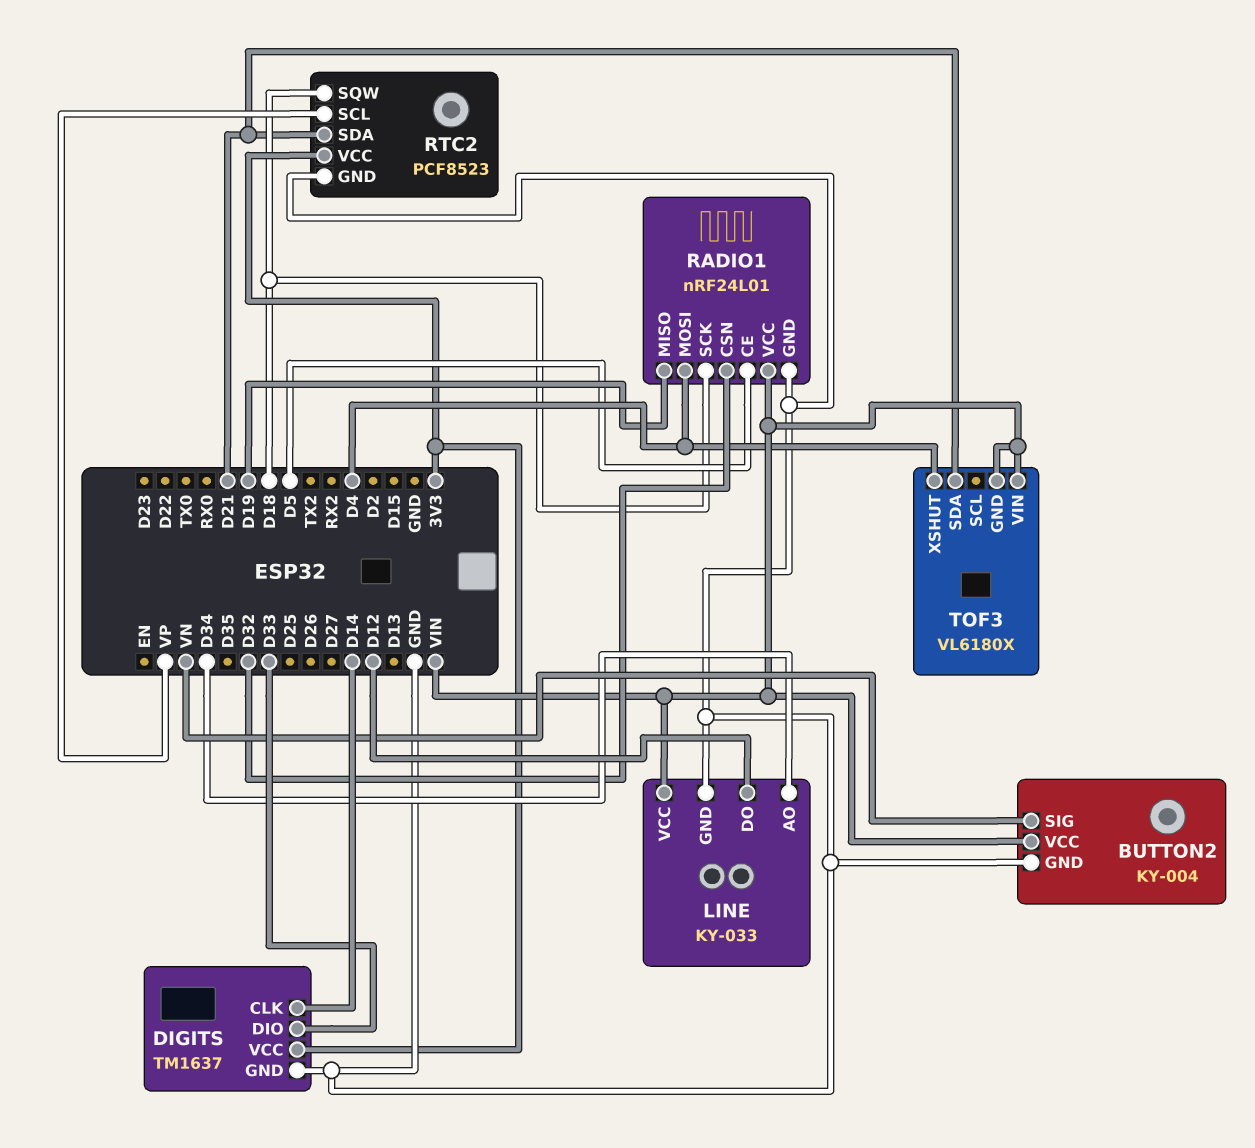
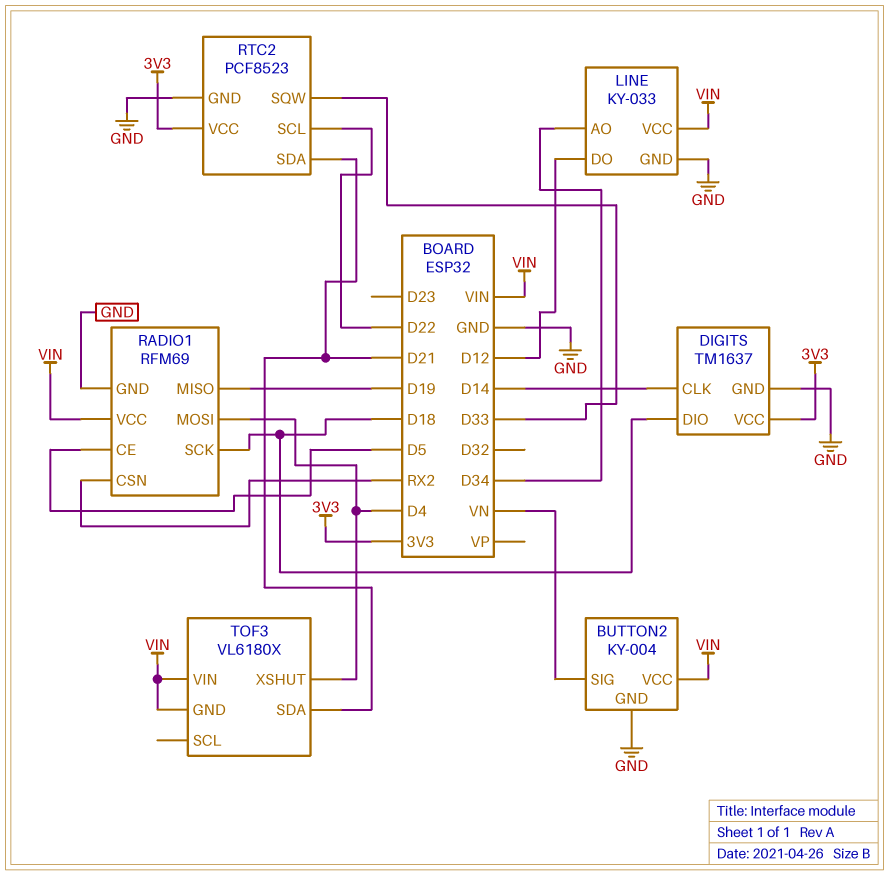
DIGITS pin DIO: D33 -> D18
RADIO1: nRF24L01 -> RFM69
RADIO1 pin CSN: D32 -> RX2
RTC2 pin SCL: VP -> D22
RTC2 pin SQW: D18 -> D33

